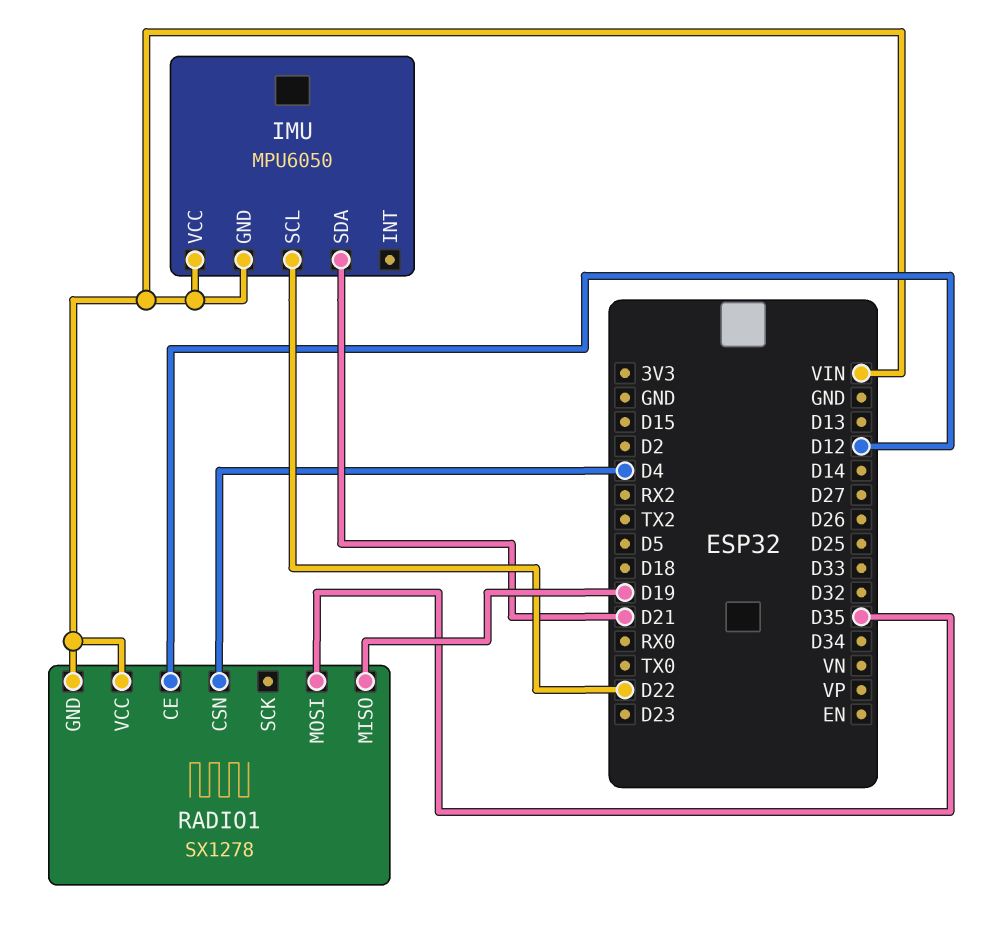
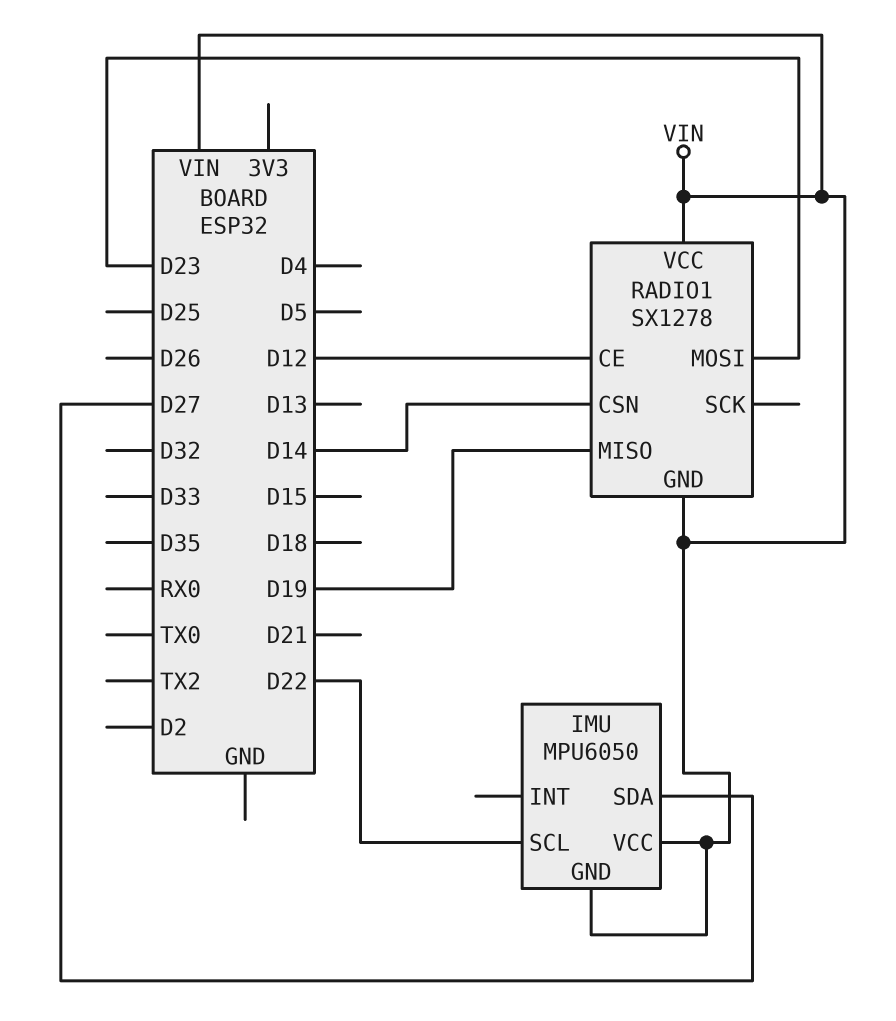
IMU pin SDA: D21 -> D27
RADIO1 pin CSN: D4 -> D14
RADIO1 pin MOSI: D35 -> D23

